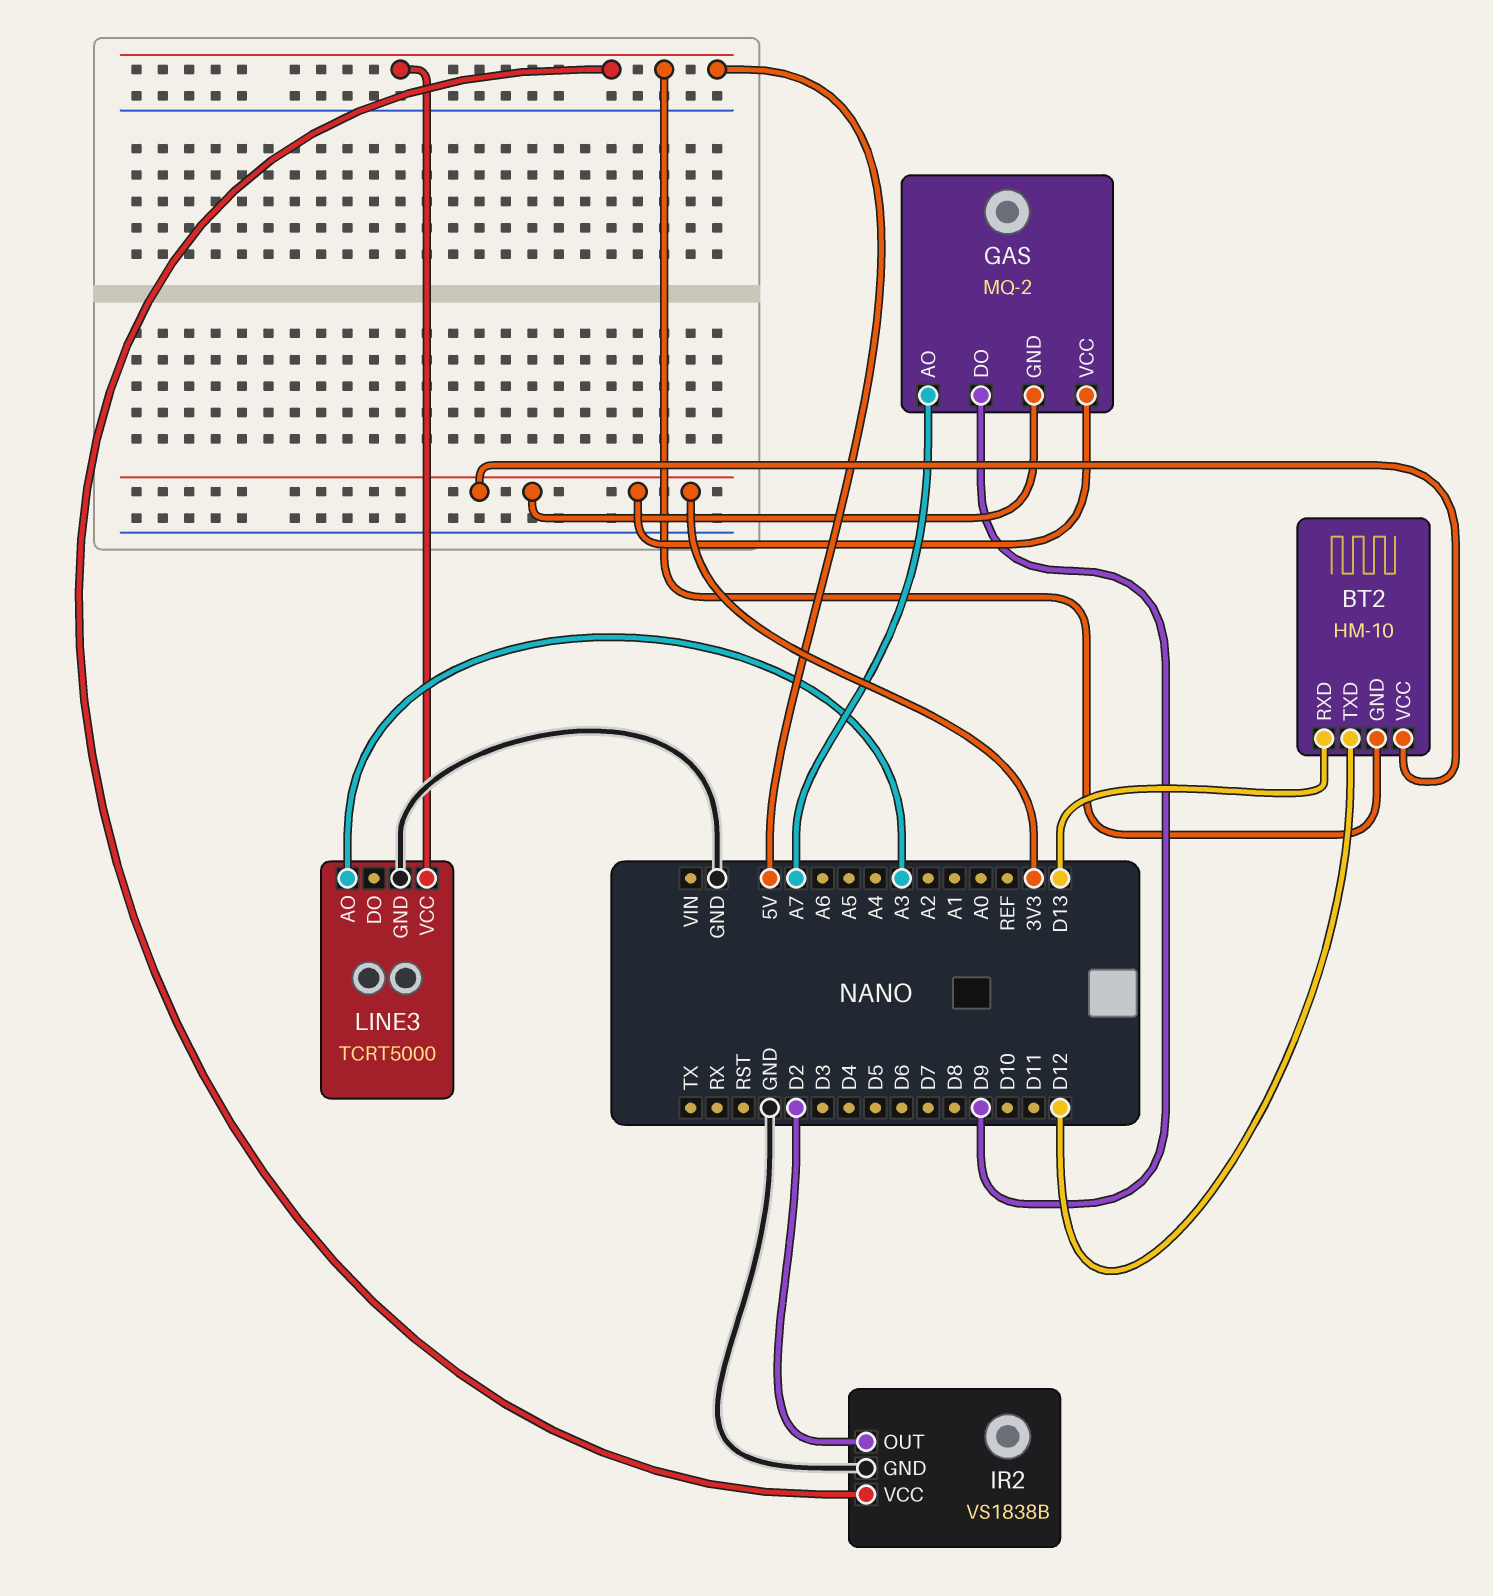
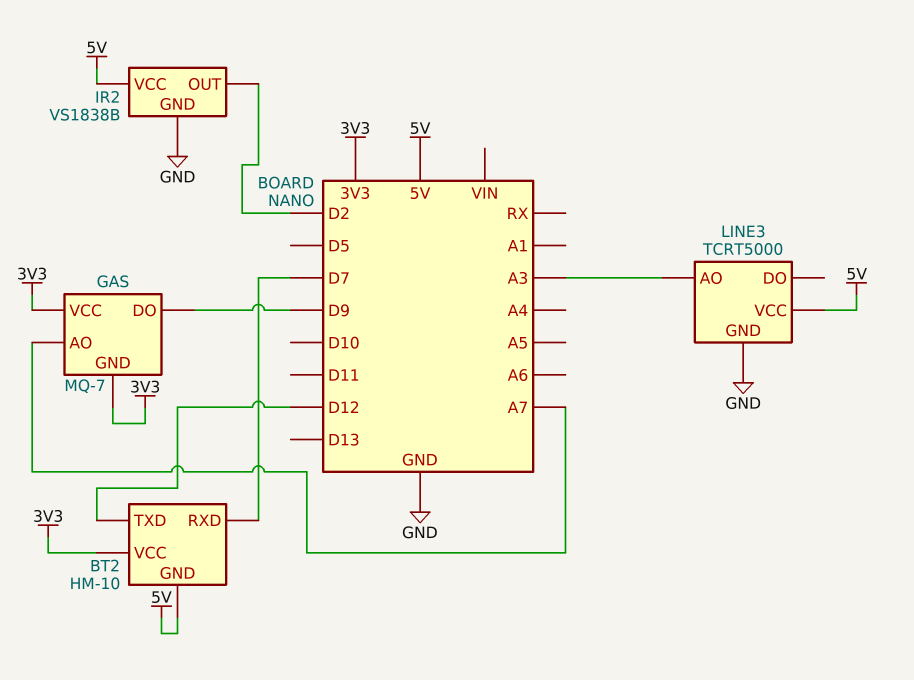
BT2 pin RXD: D13 -> D7
GAS: MQ-2 -> MQ-7

